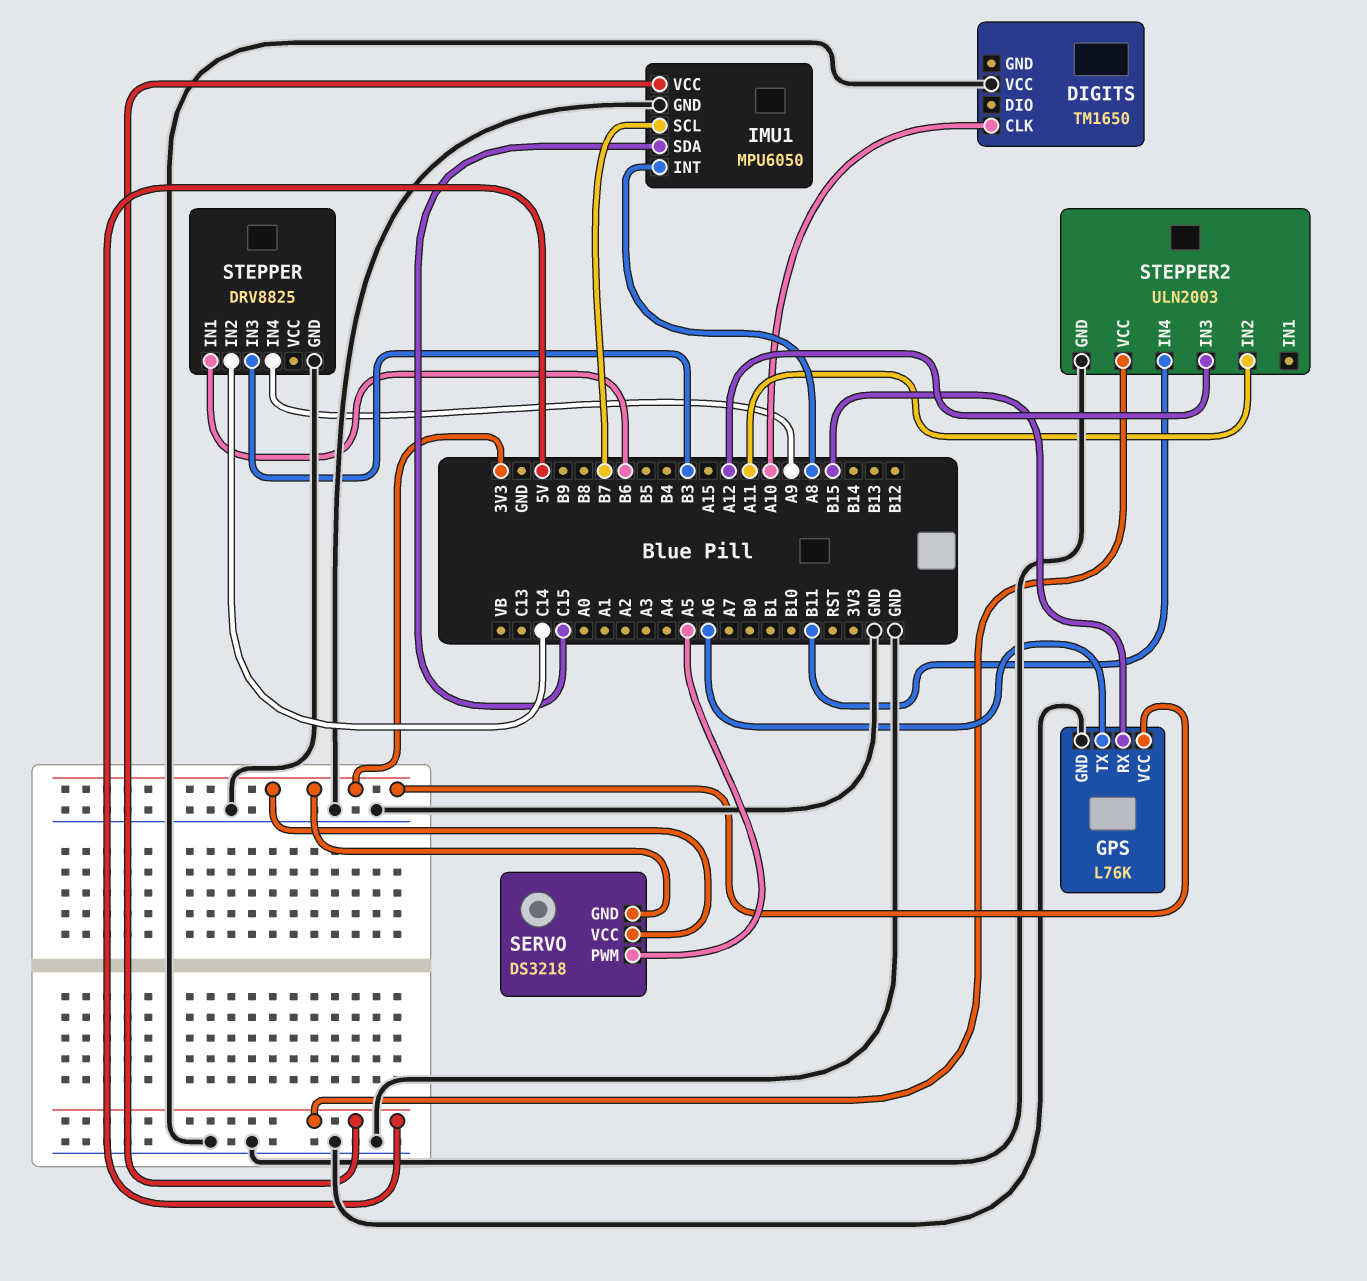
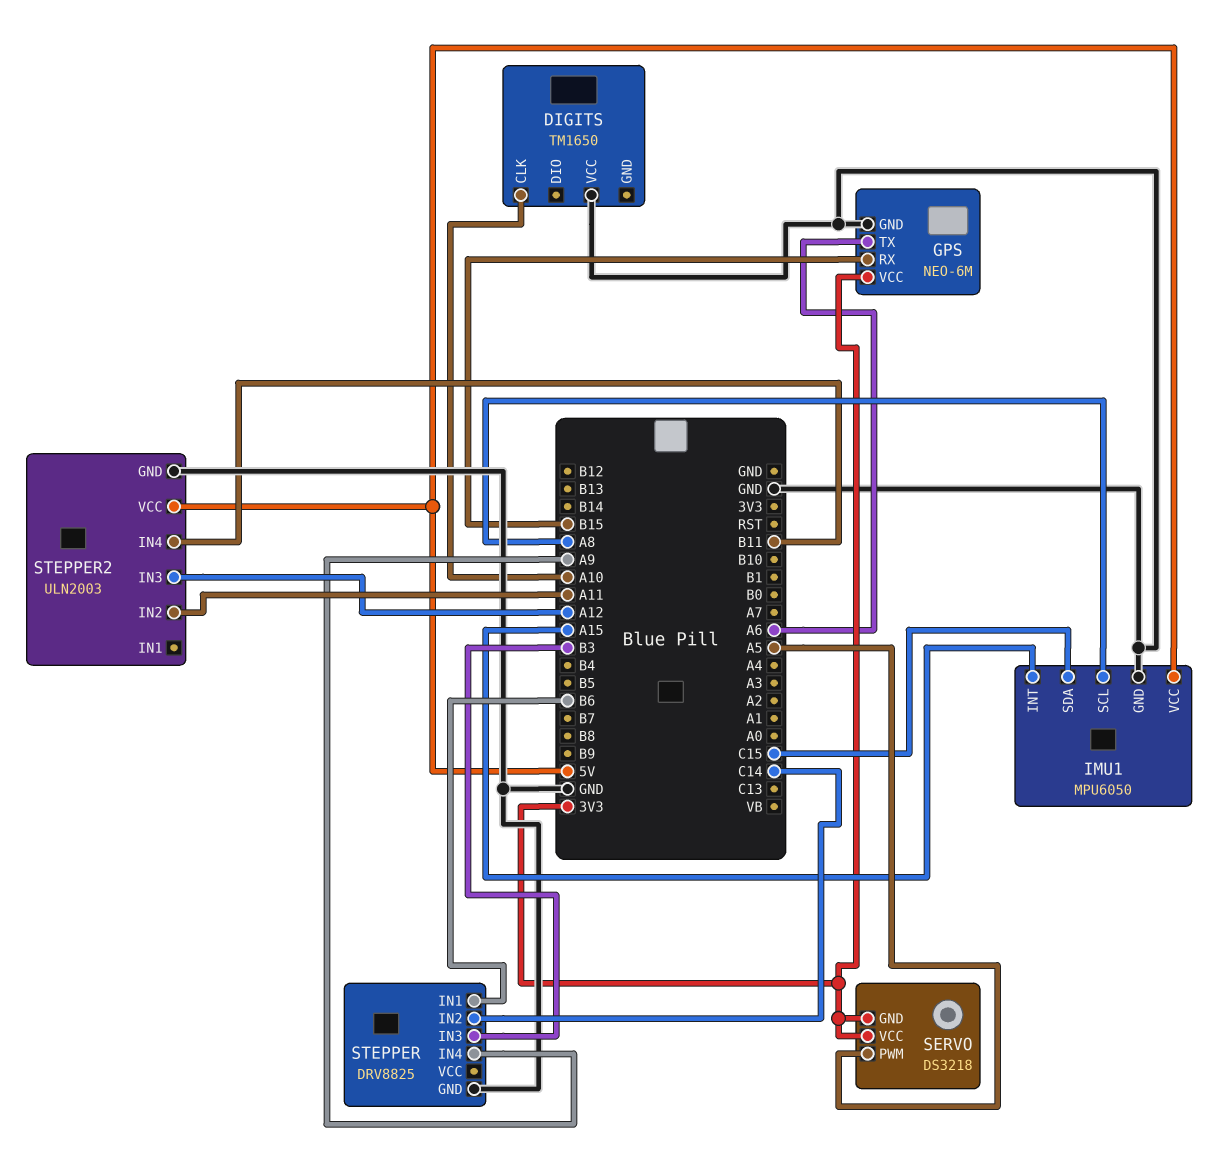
GPS: L76K -> NEO-6M
IMU1 pin INT: A8 -> A15
IMU1 pin SCL: B7 -> A8

